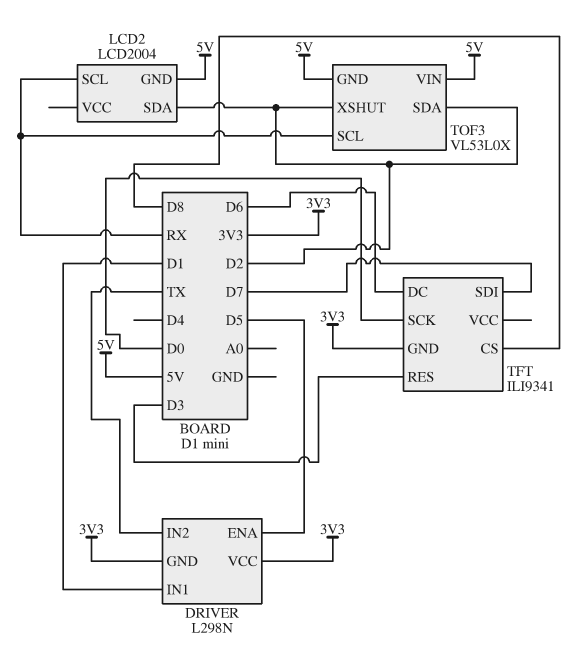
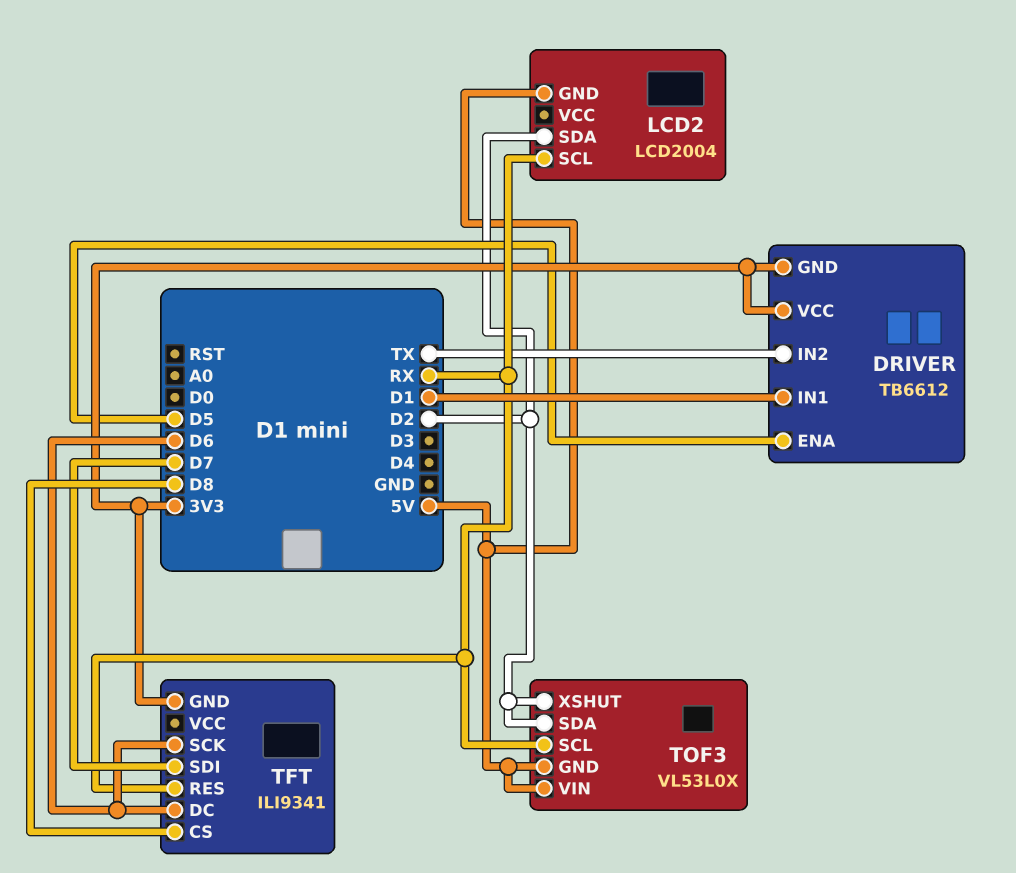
DRIVER: L298N -> TB6612
TFT pin RES: D3 -> RX
TFT pin SCK: D0 -> D6

